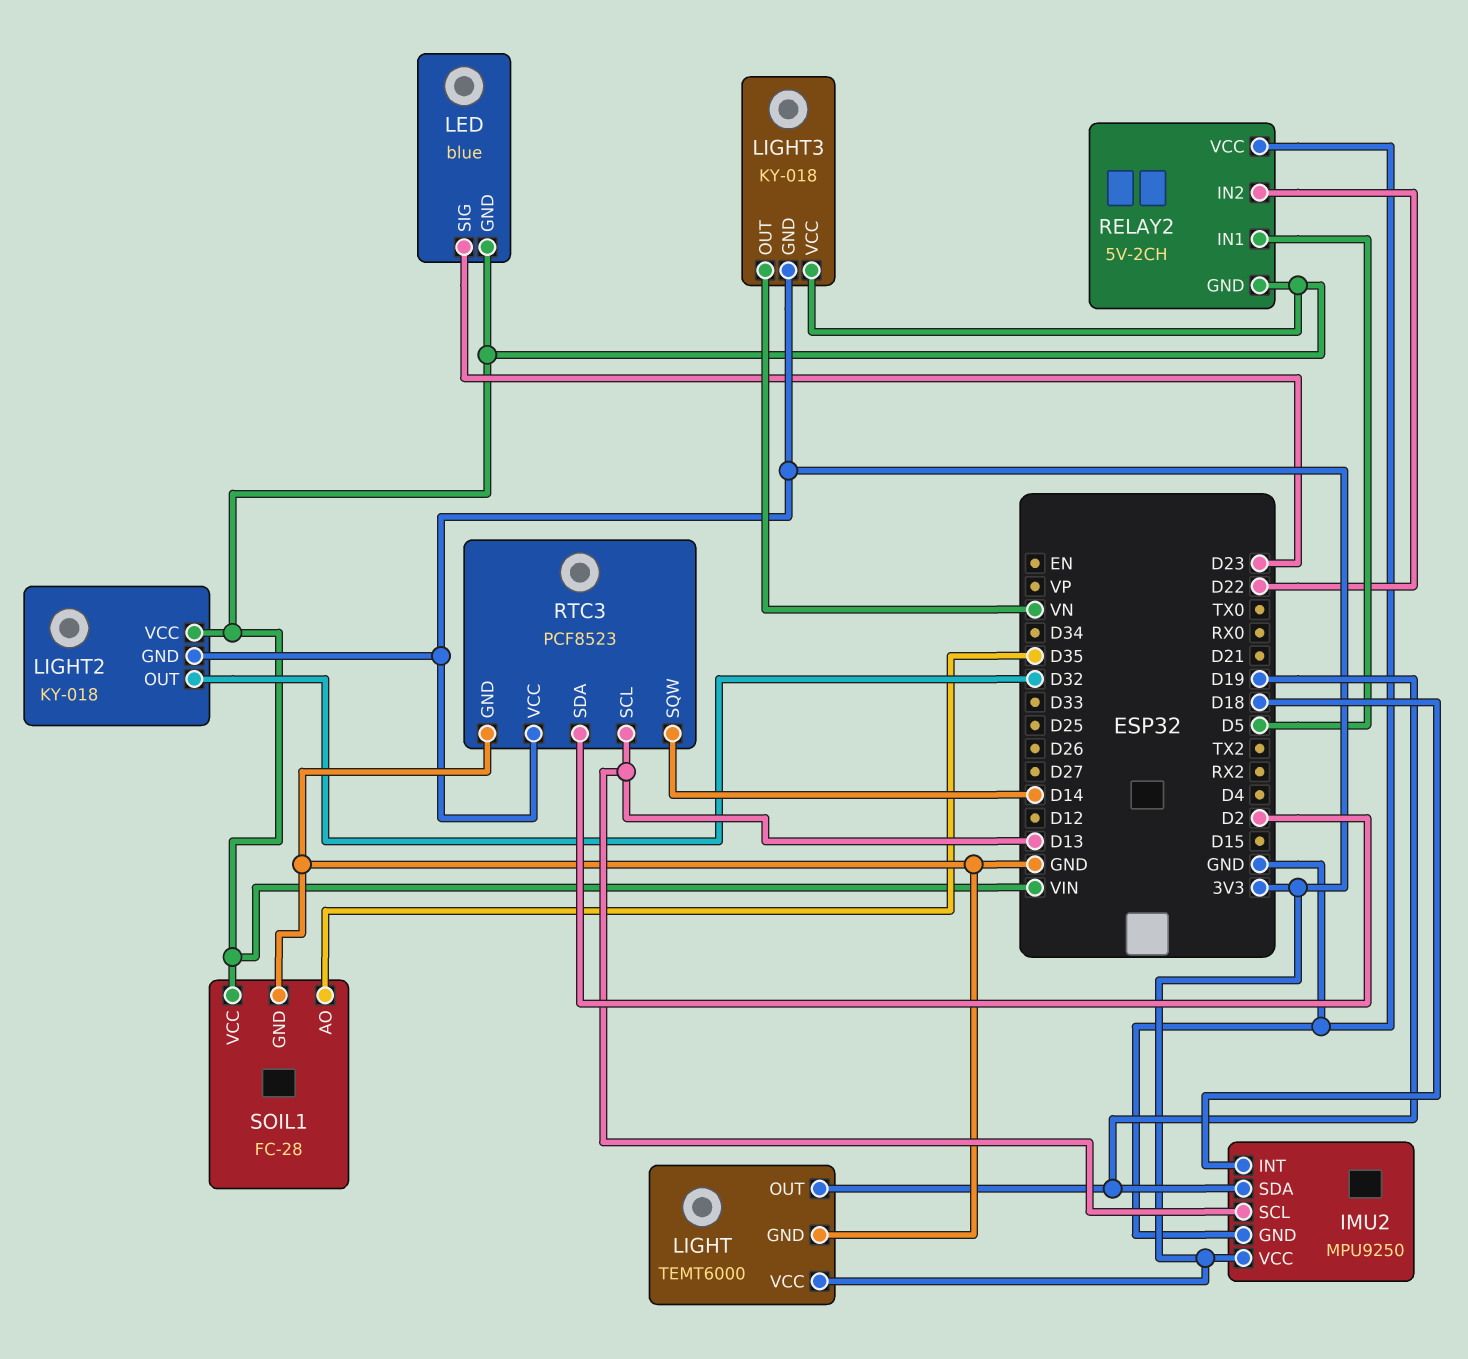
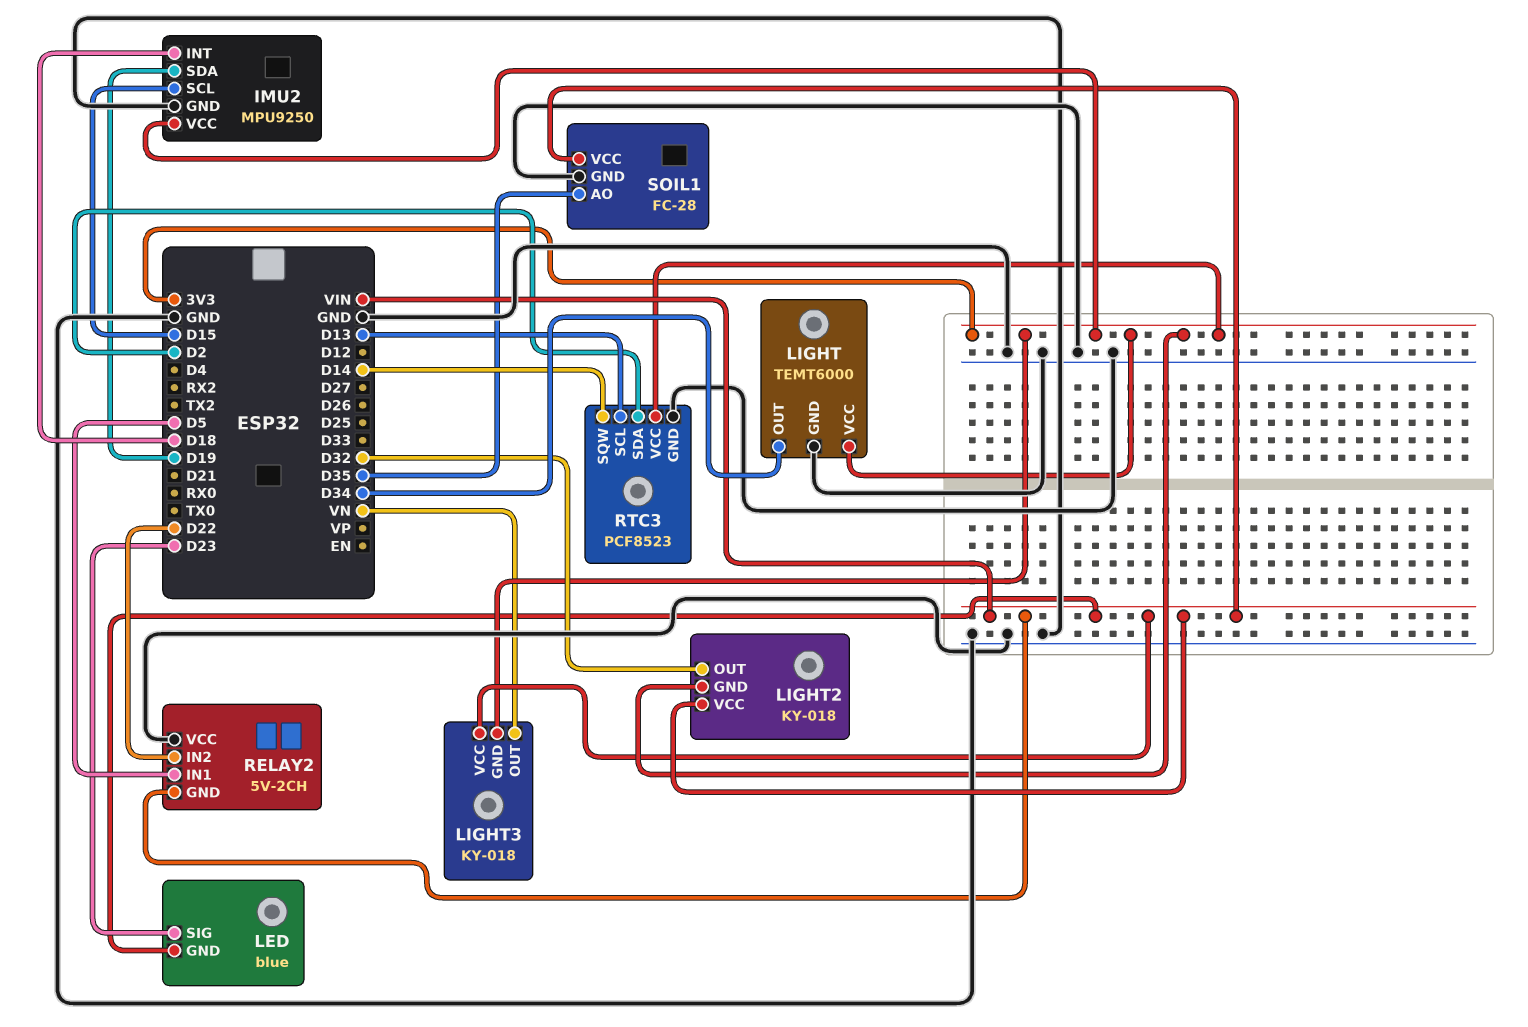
IMU2 pin SCL: D13 -> D15
LIGHT pin OUT: D19 -> D34

